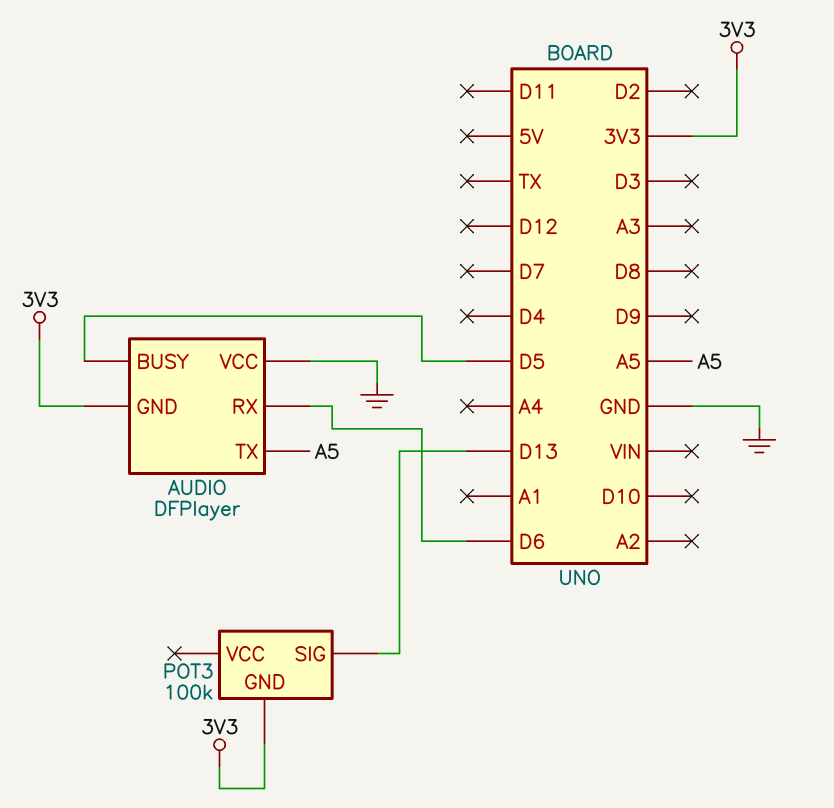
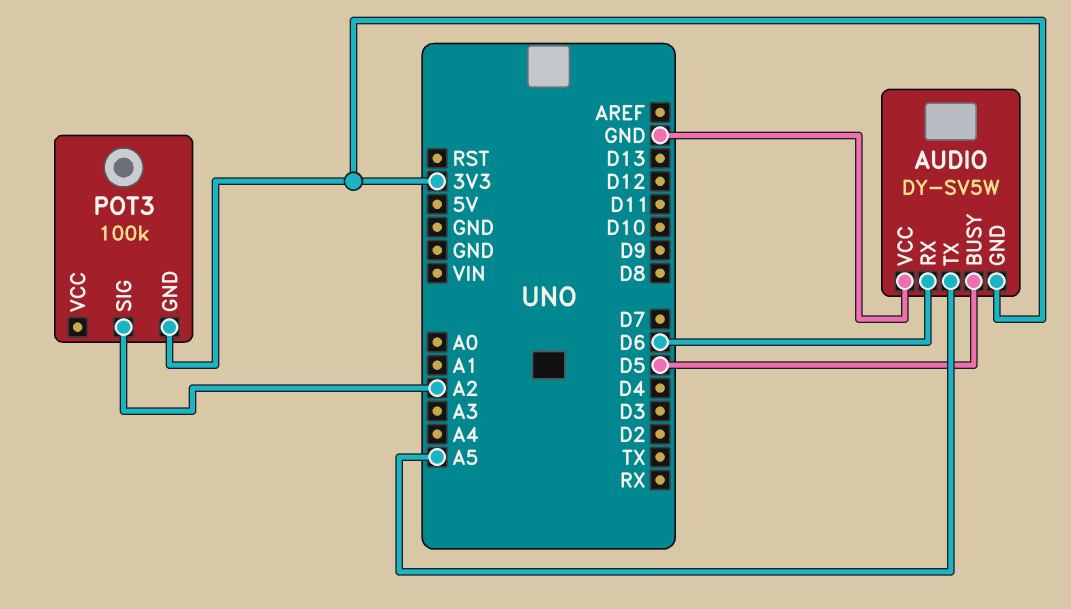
AUDIO: DFPlayer -> DY-SV5W
POT3 pin SIG: D13 -> A2

